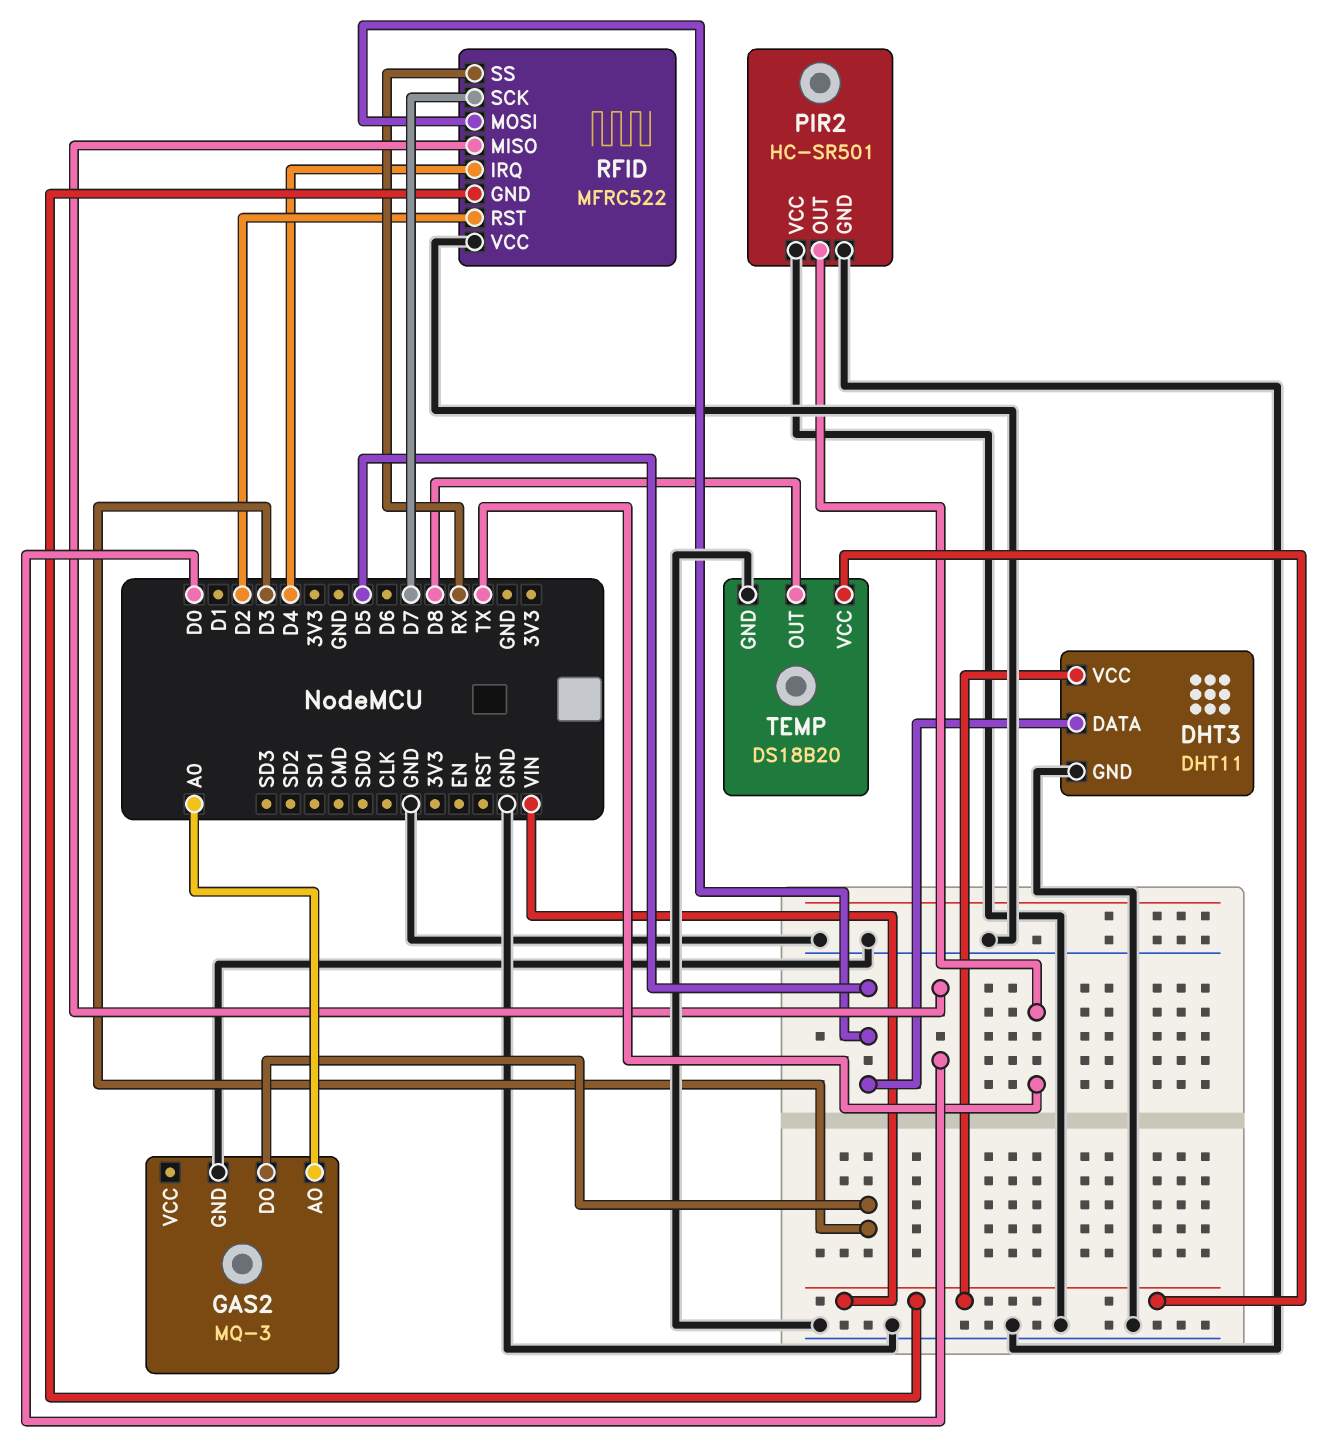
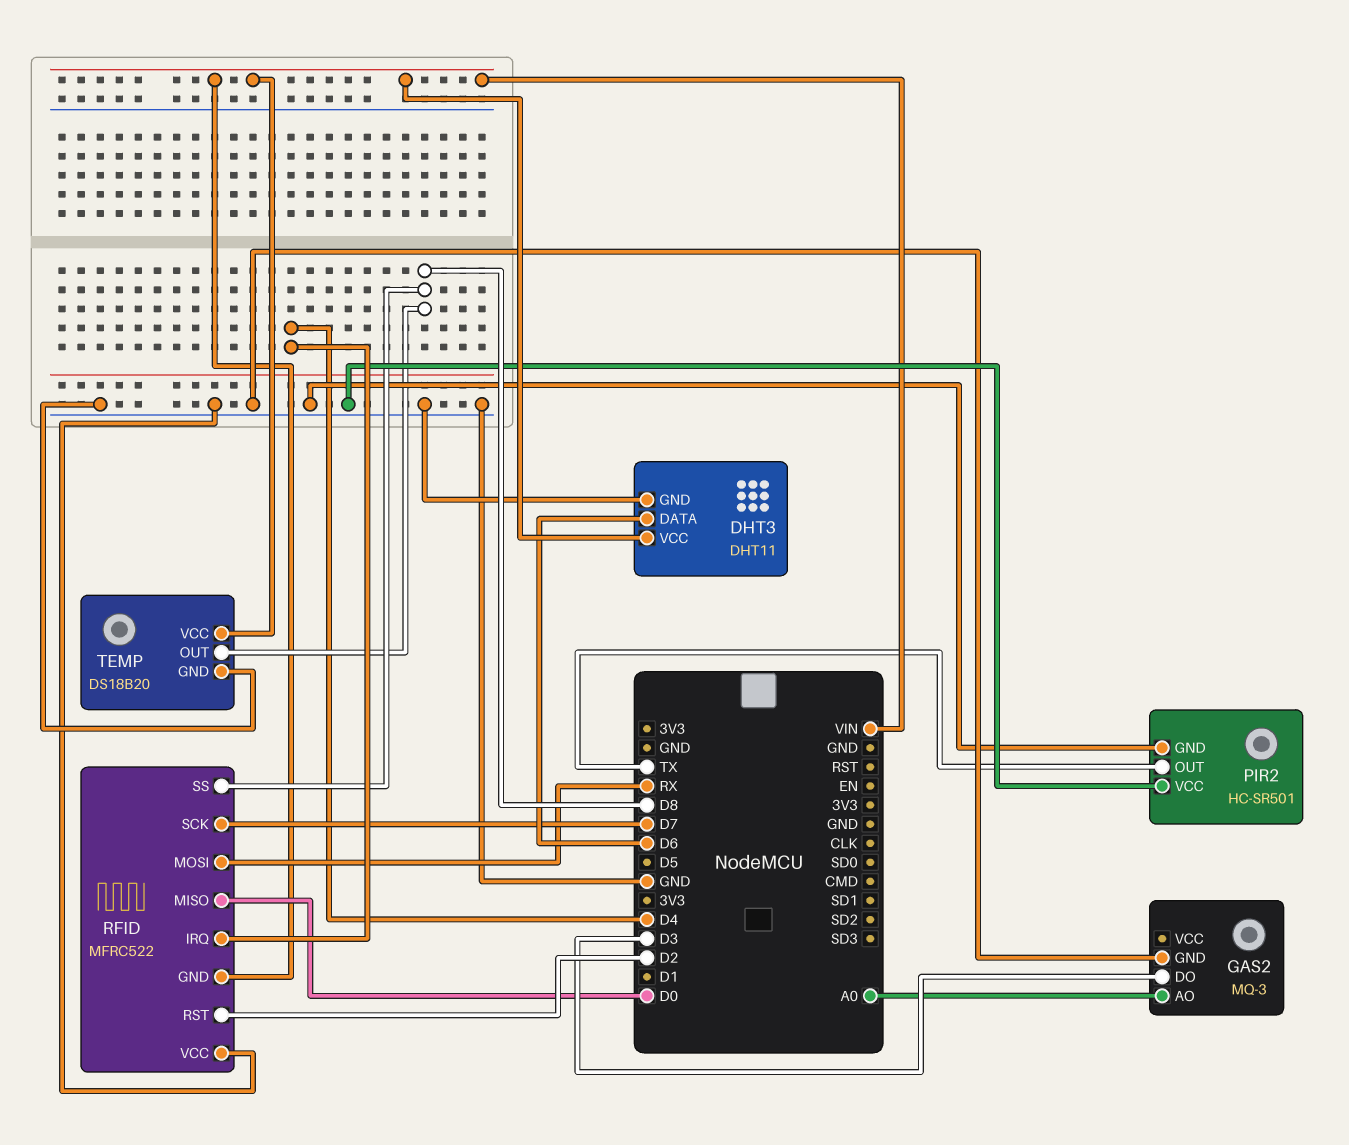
DHT3 pin DATA: D5 -> D6
RFID pin MOSI: D5 -> RX
RFID pin SS: RX -> D8

